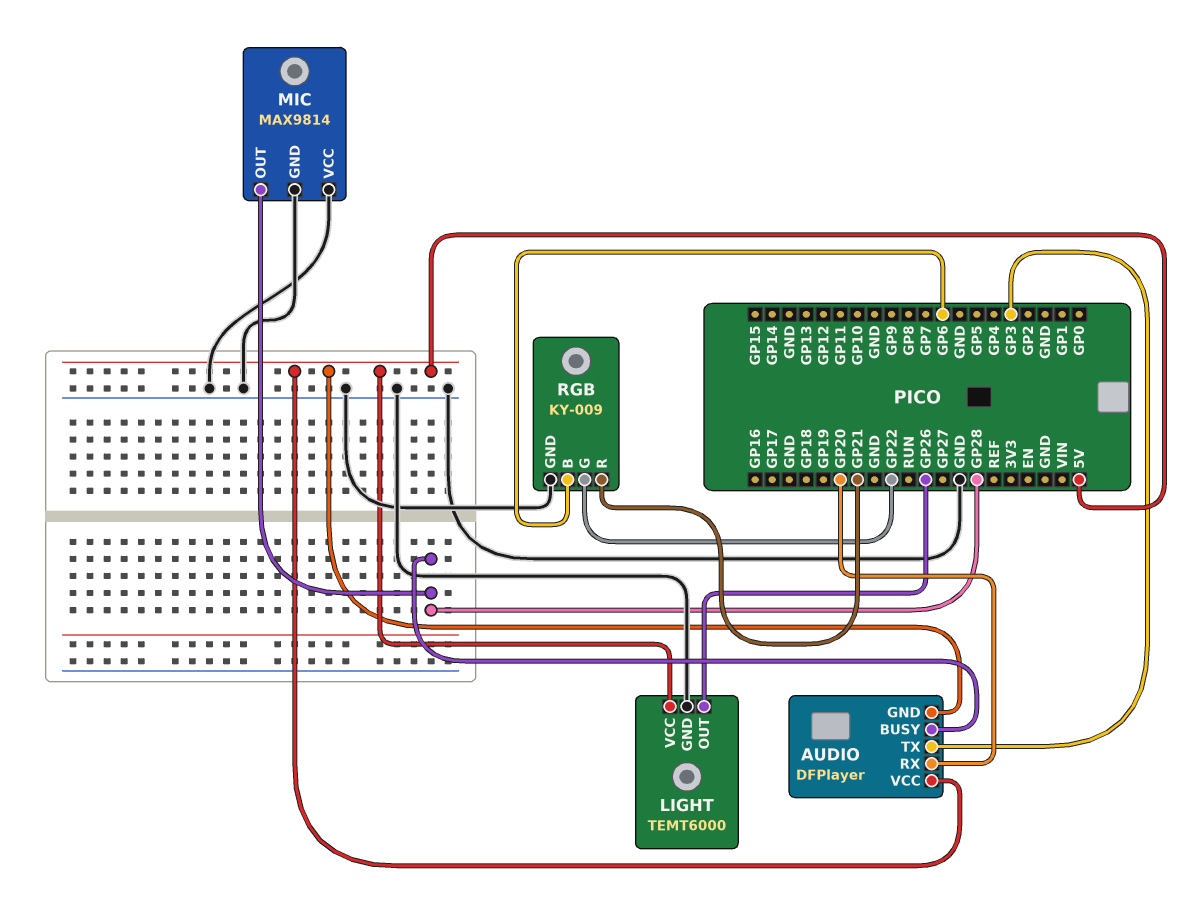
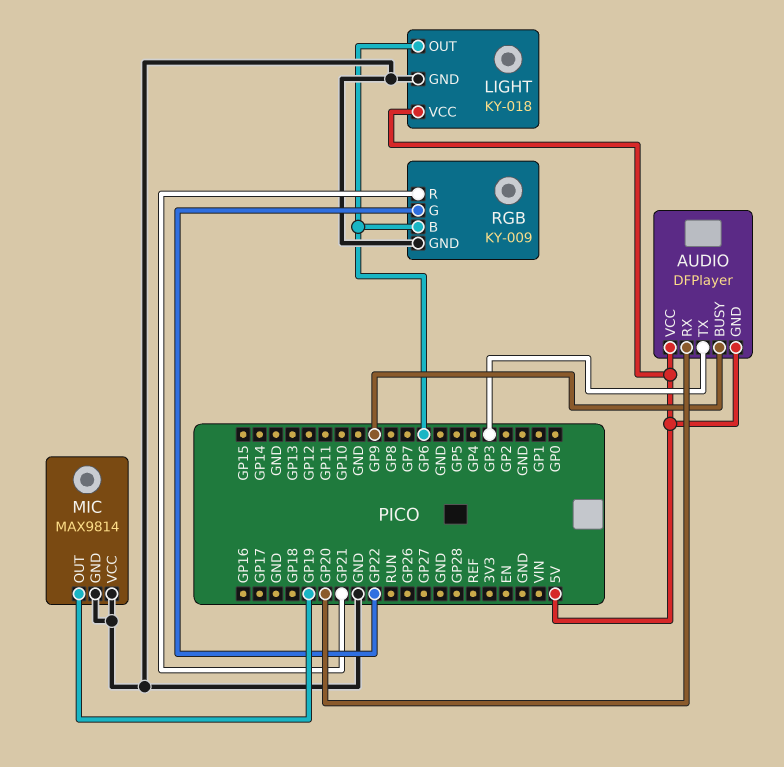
AUDIO pin BUSY: GP28 -> GP9
LIGHT: TEMT6000 -> KY-018
LIGHT pin OUT: GP26 -> GP6
MIC pin OUT: GP28 -> GP19

